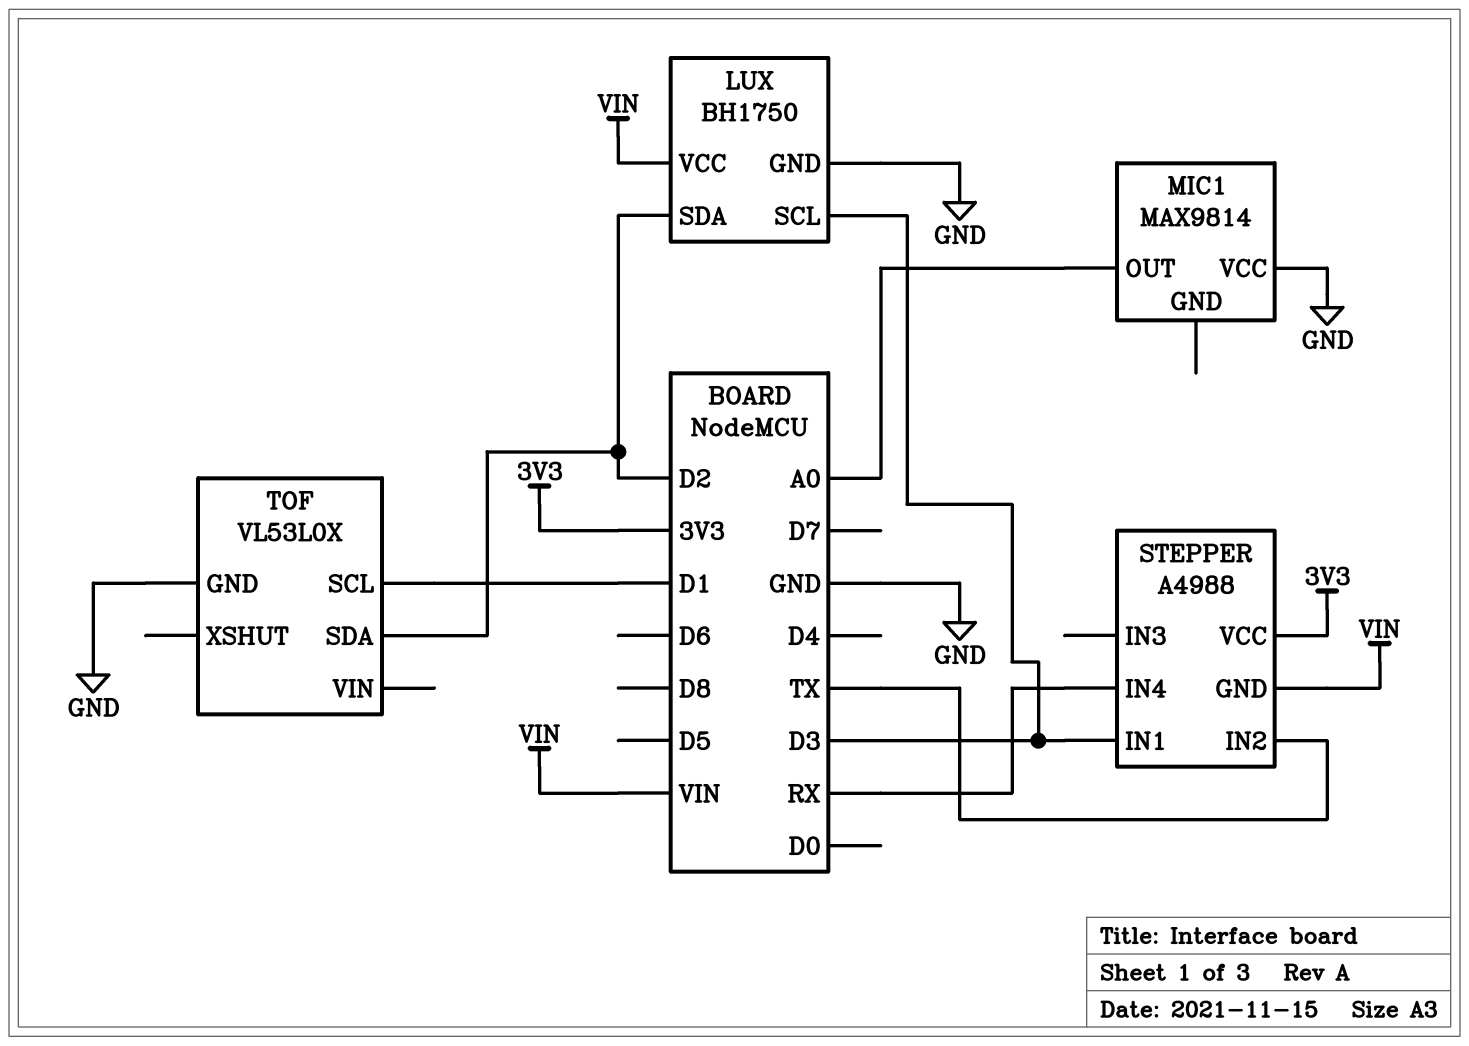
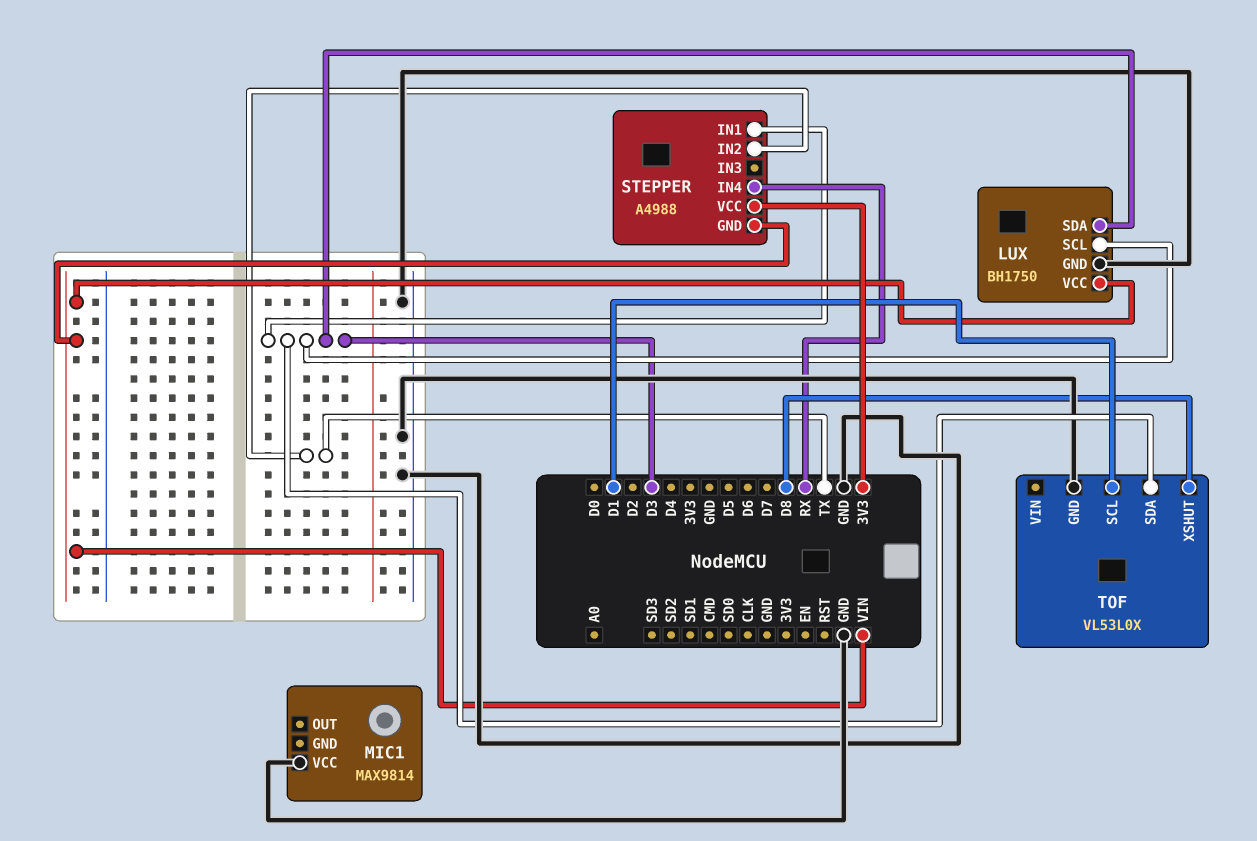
LUX pin SDA: D2 -> D3
MIC1 pin OUT: A0 -> none
TOF pin SDA: D2 -> D3
TOF pin XSHUT: none -> D8

